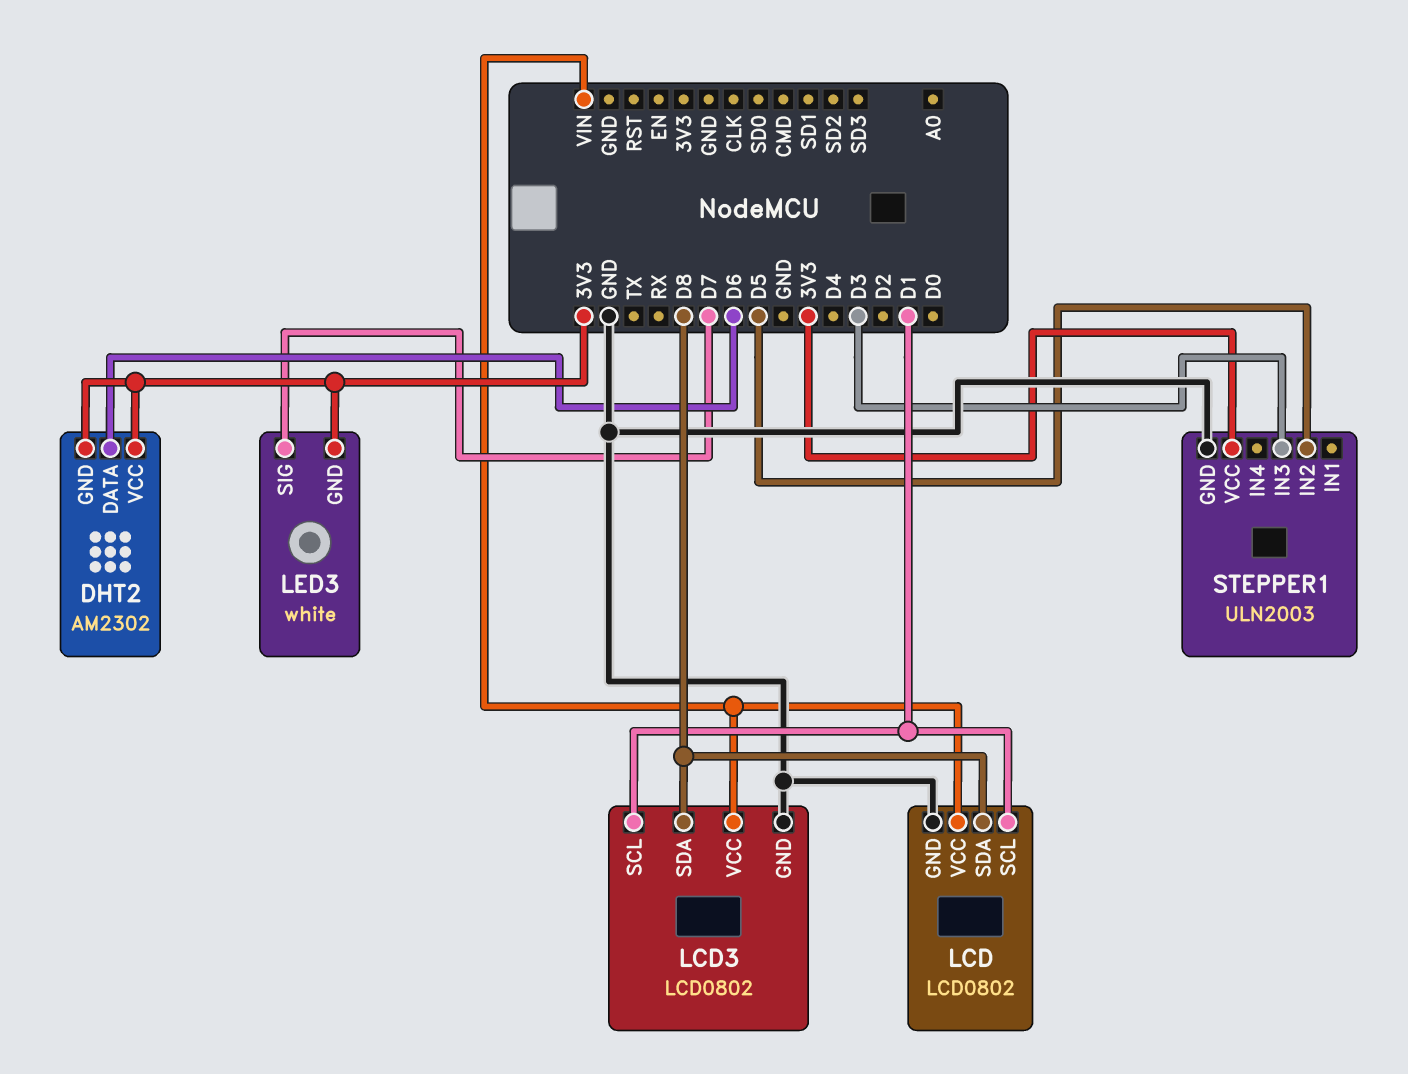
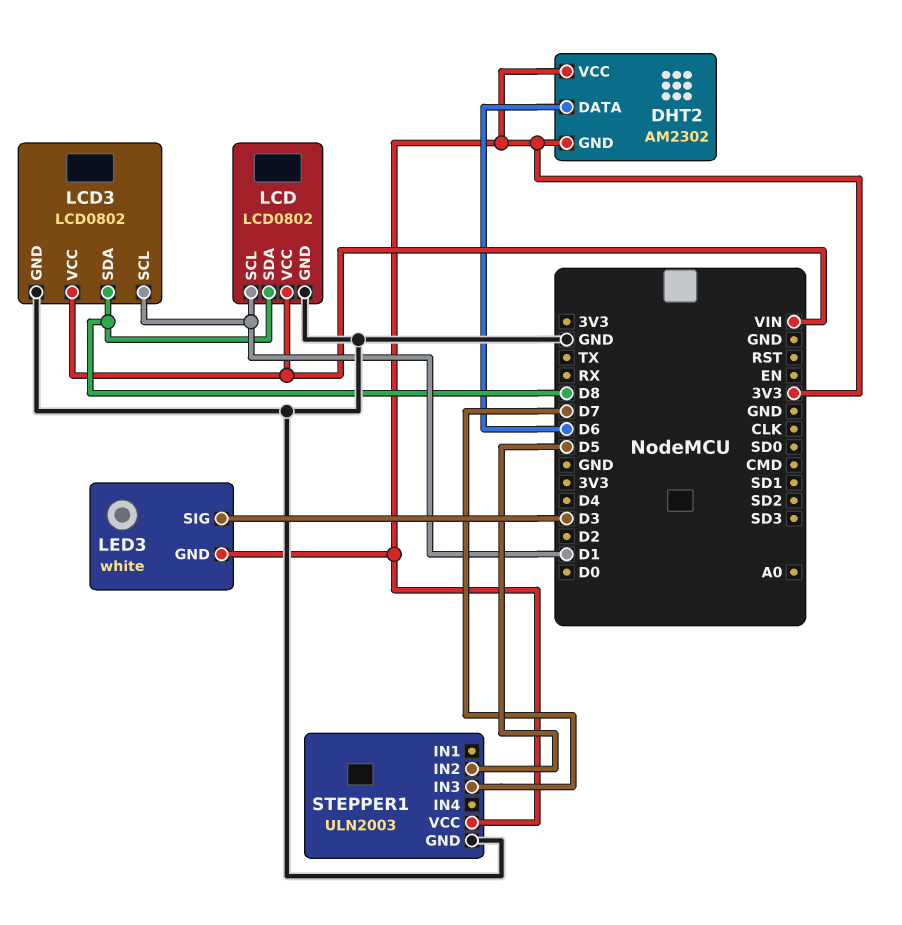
LED3 pin SIG: D7 -> D3
STEPPER1 pin IN3: D3 -> D7

